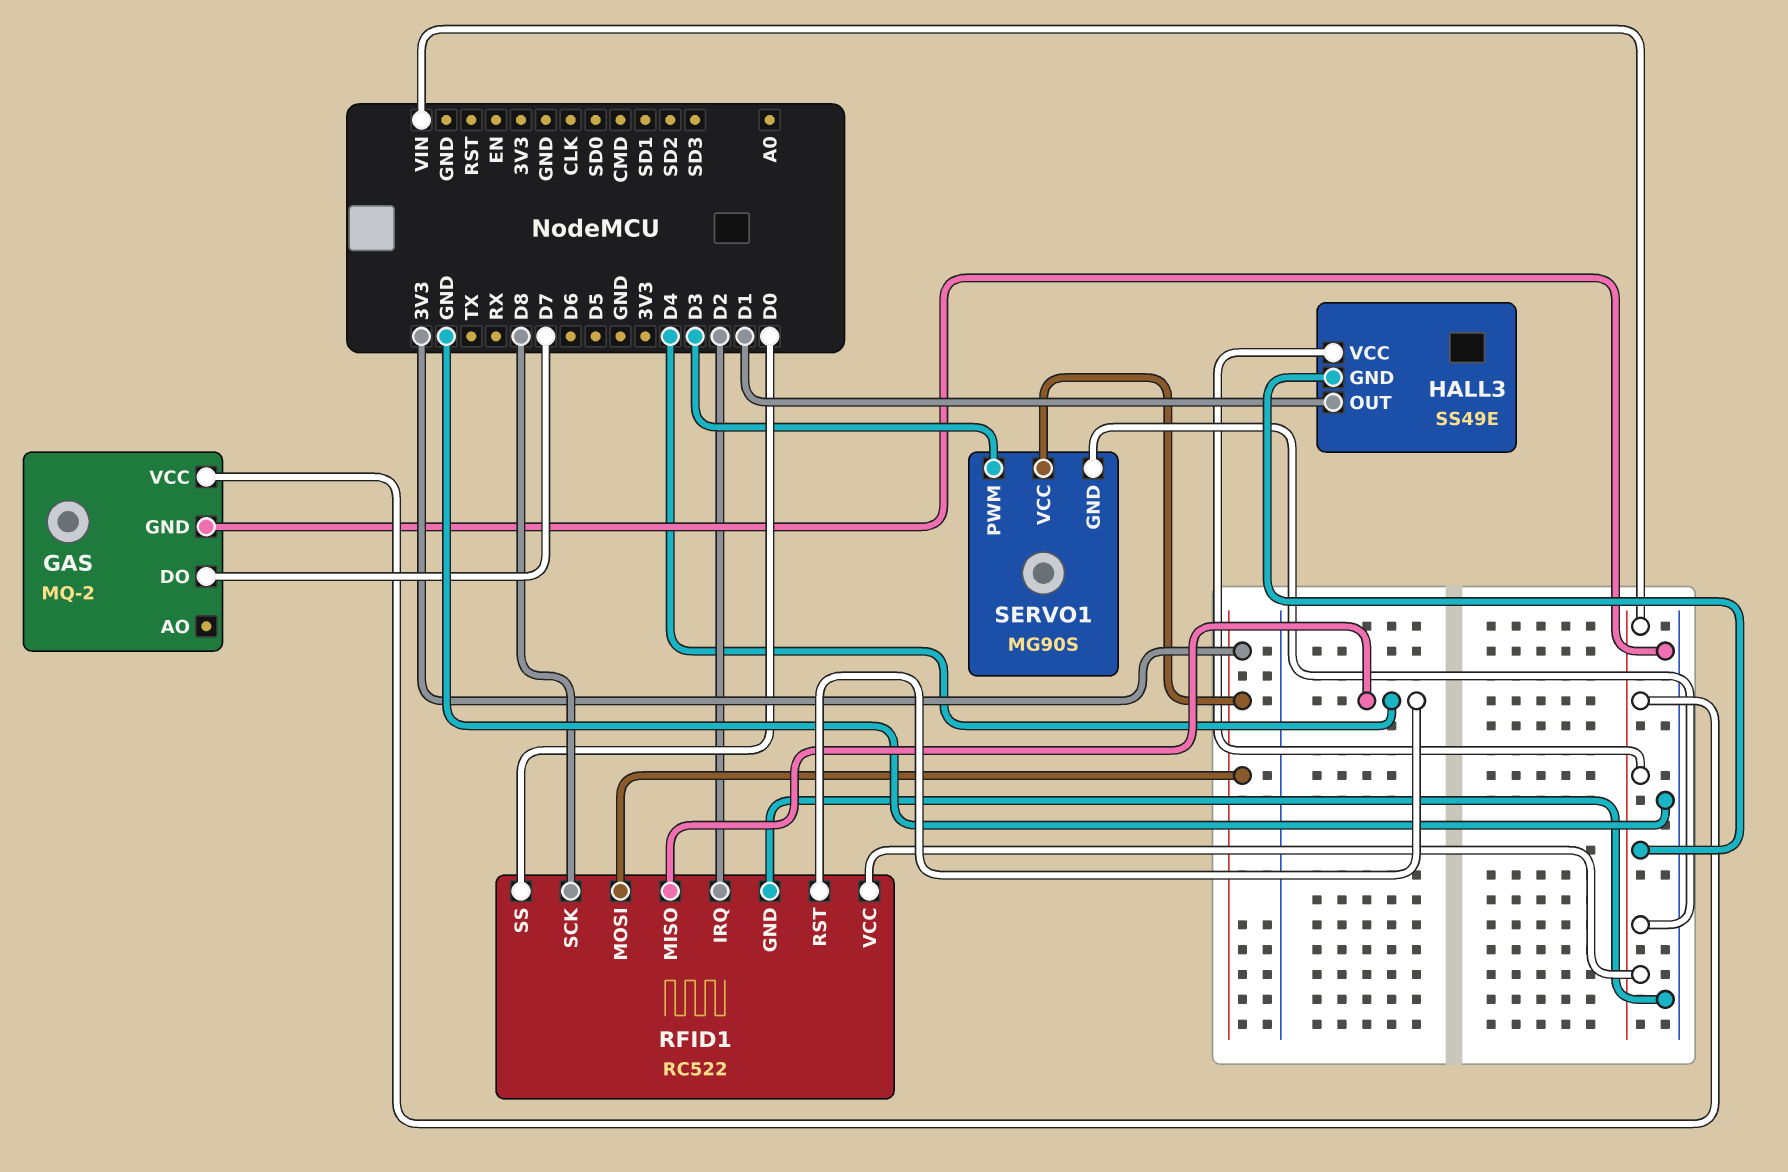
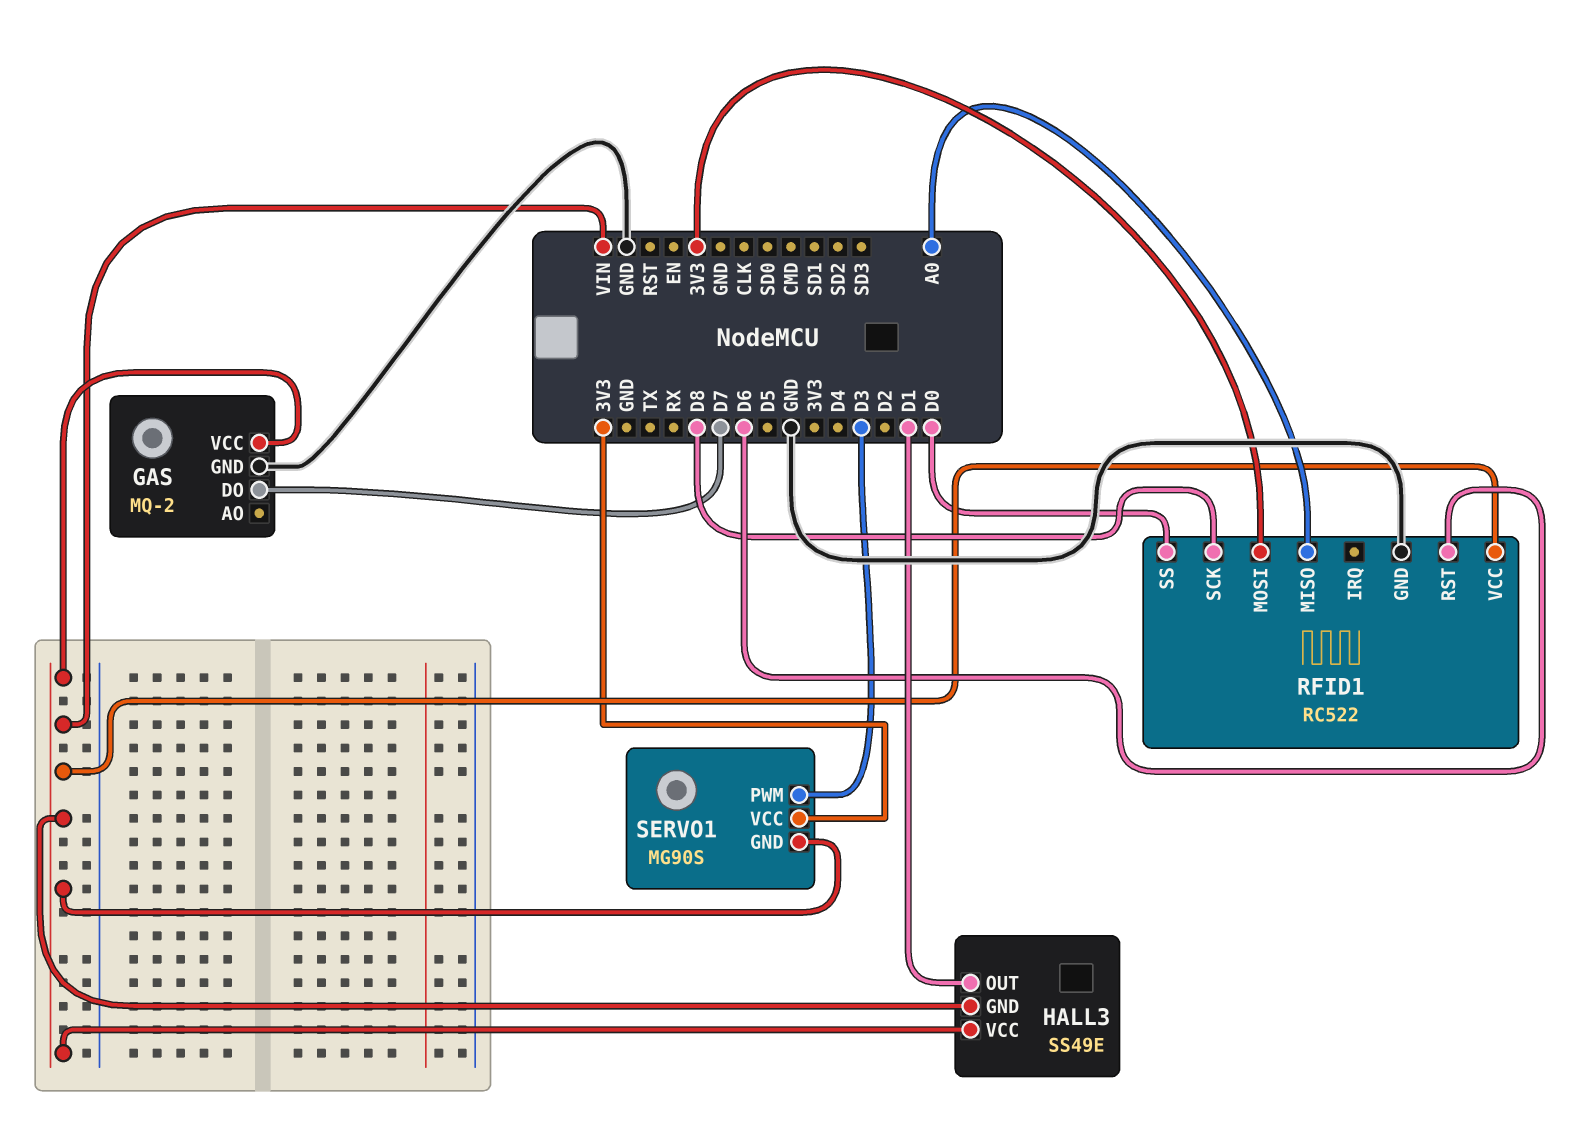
RFID1 pin IRQ: D2 -> none
RFID1 pin MISO: D4 -> A0
RFID1 pin RST: D4 -> D6

